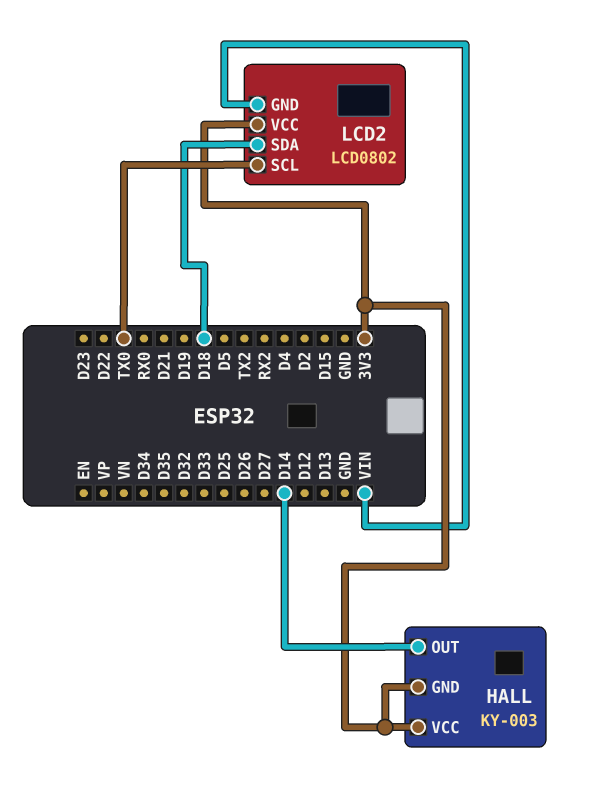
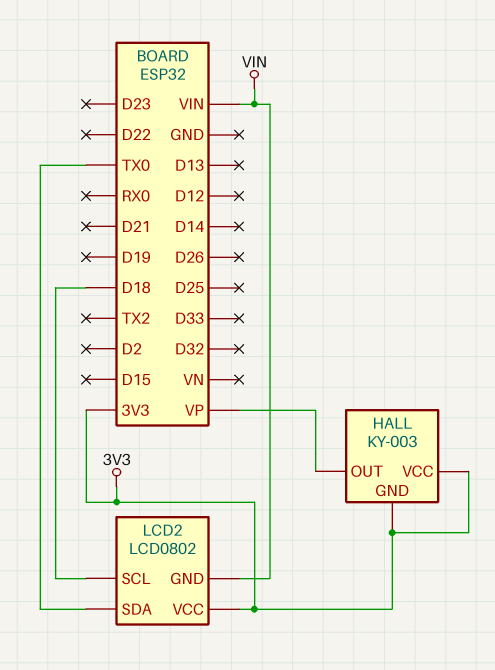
HALL pin OUT: D14 -> VP
LCD2 pin SCL: TX0 -> D18
LCD2 pin SDA: D18 -> TX0

